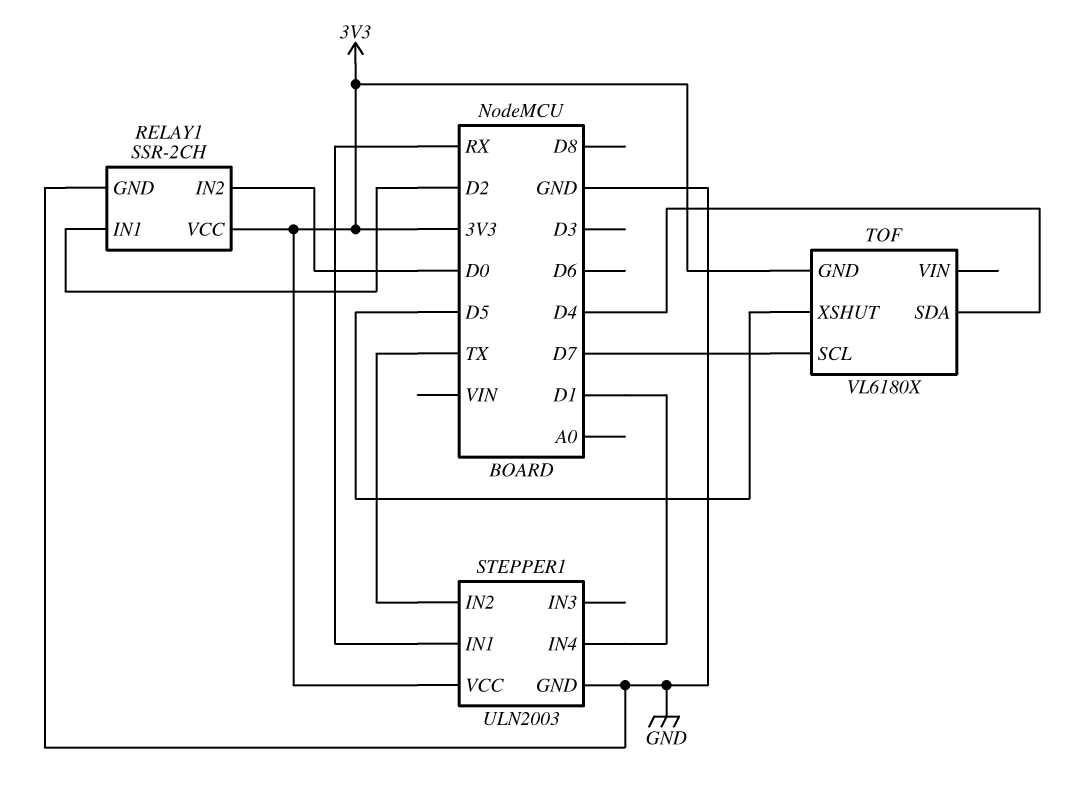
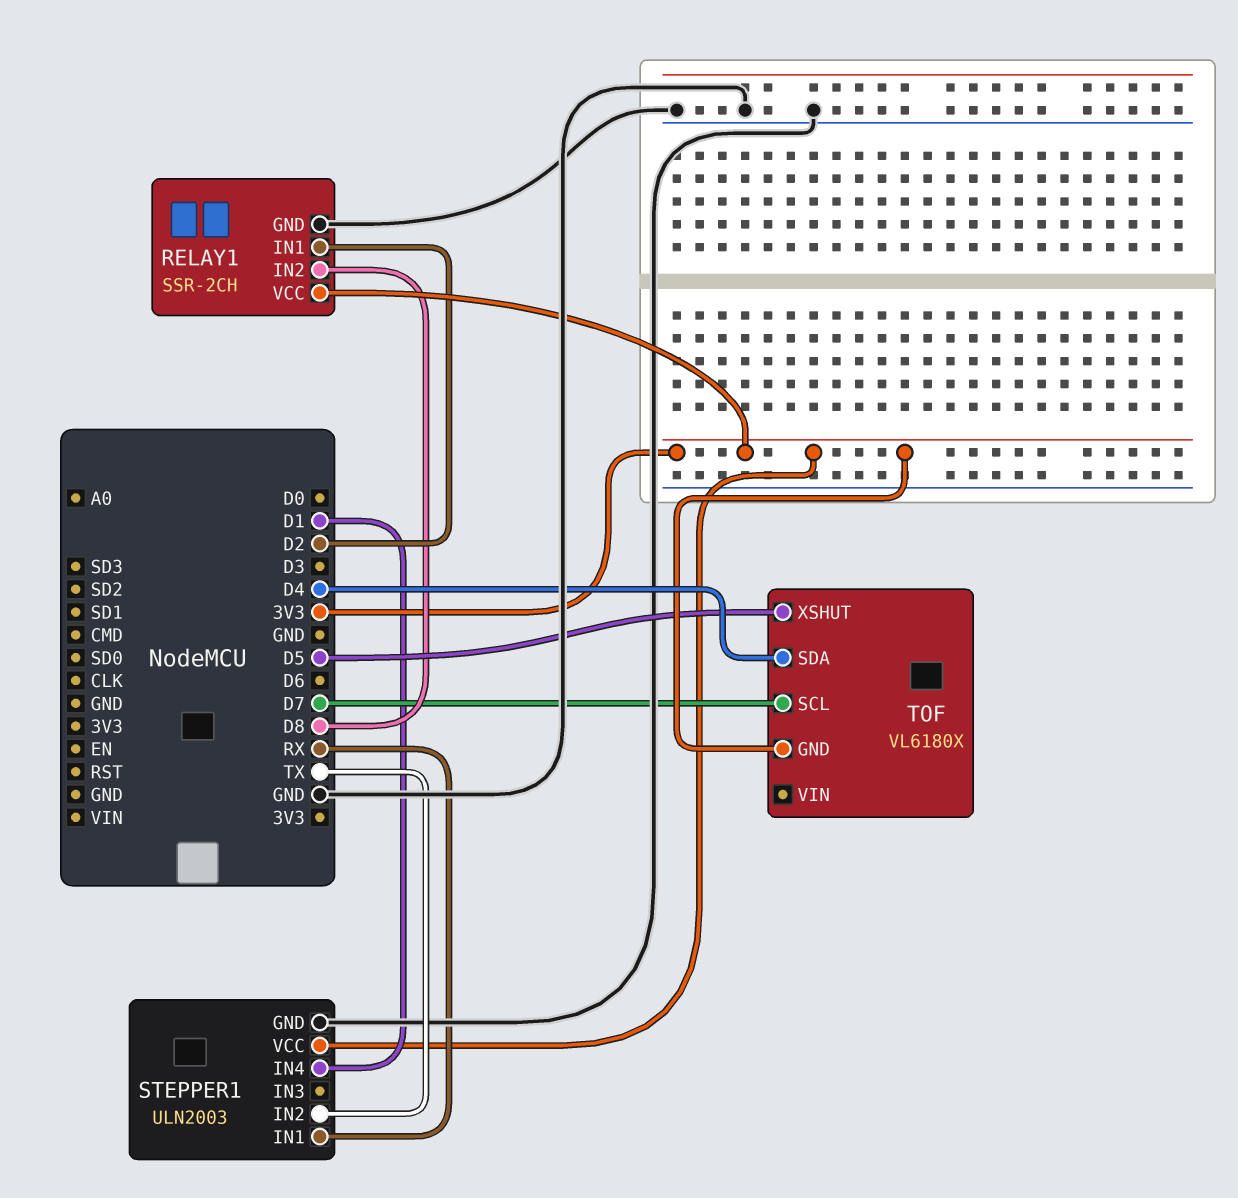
RELAY1 pin IN2: D0 -> D8

